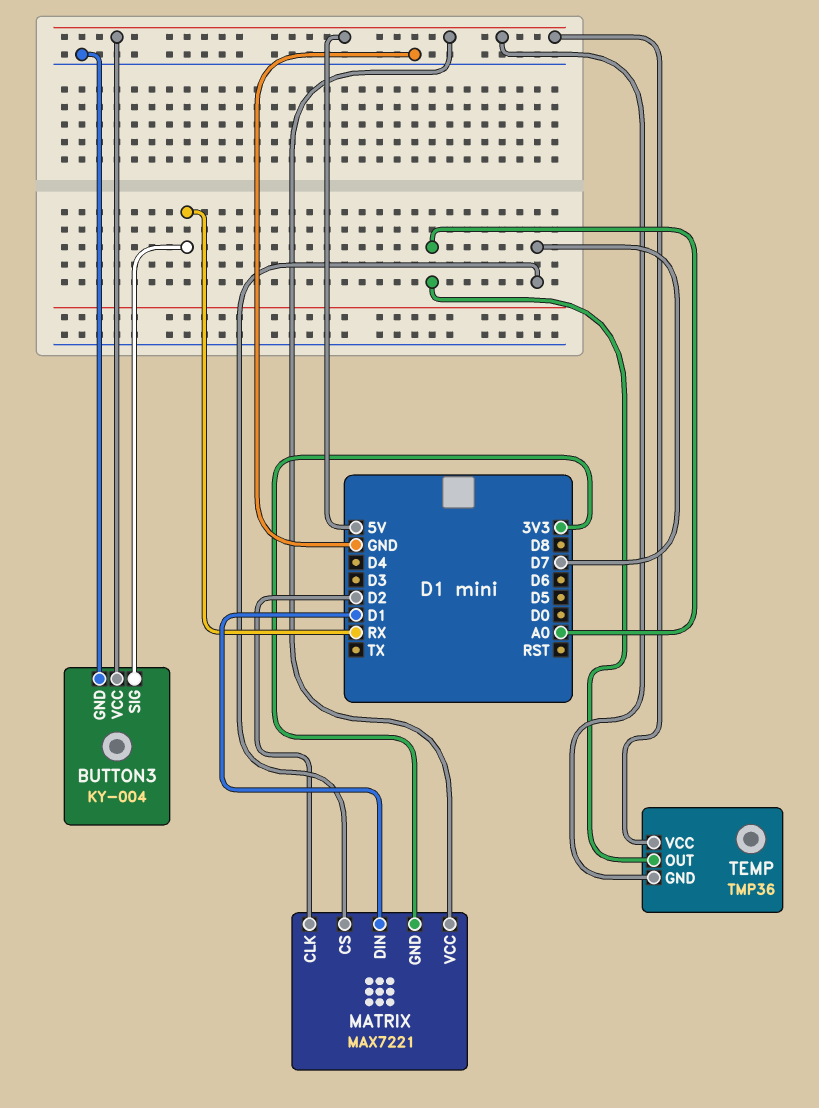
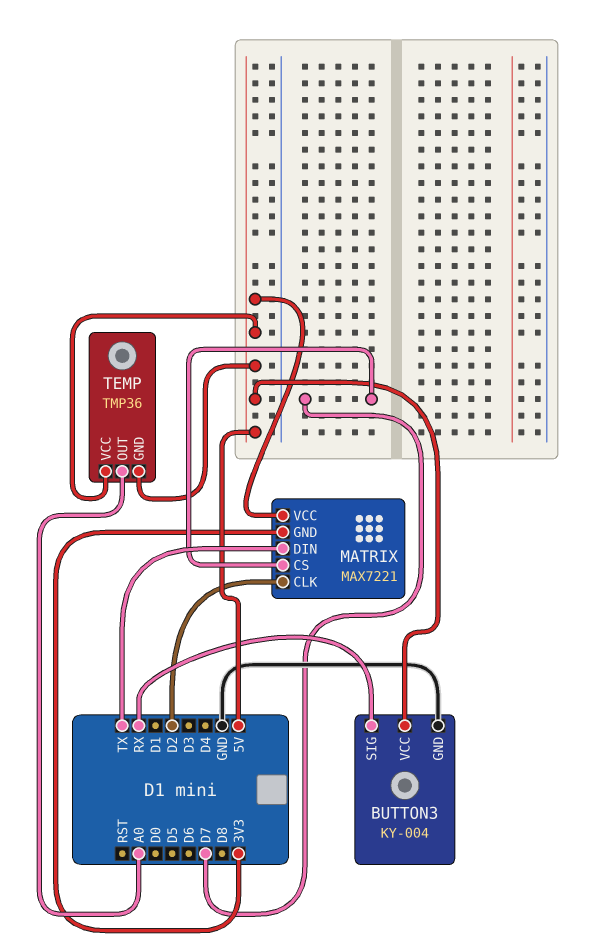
MATRIX pin DIN: D1 -> TX

